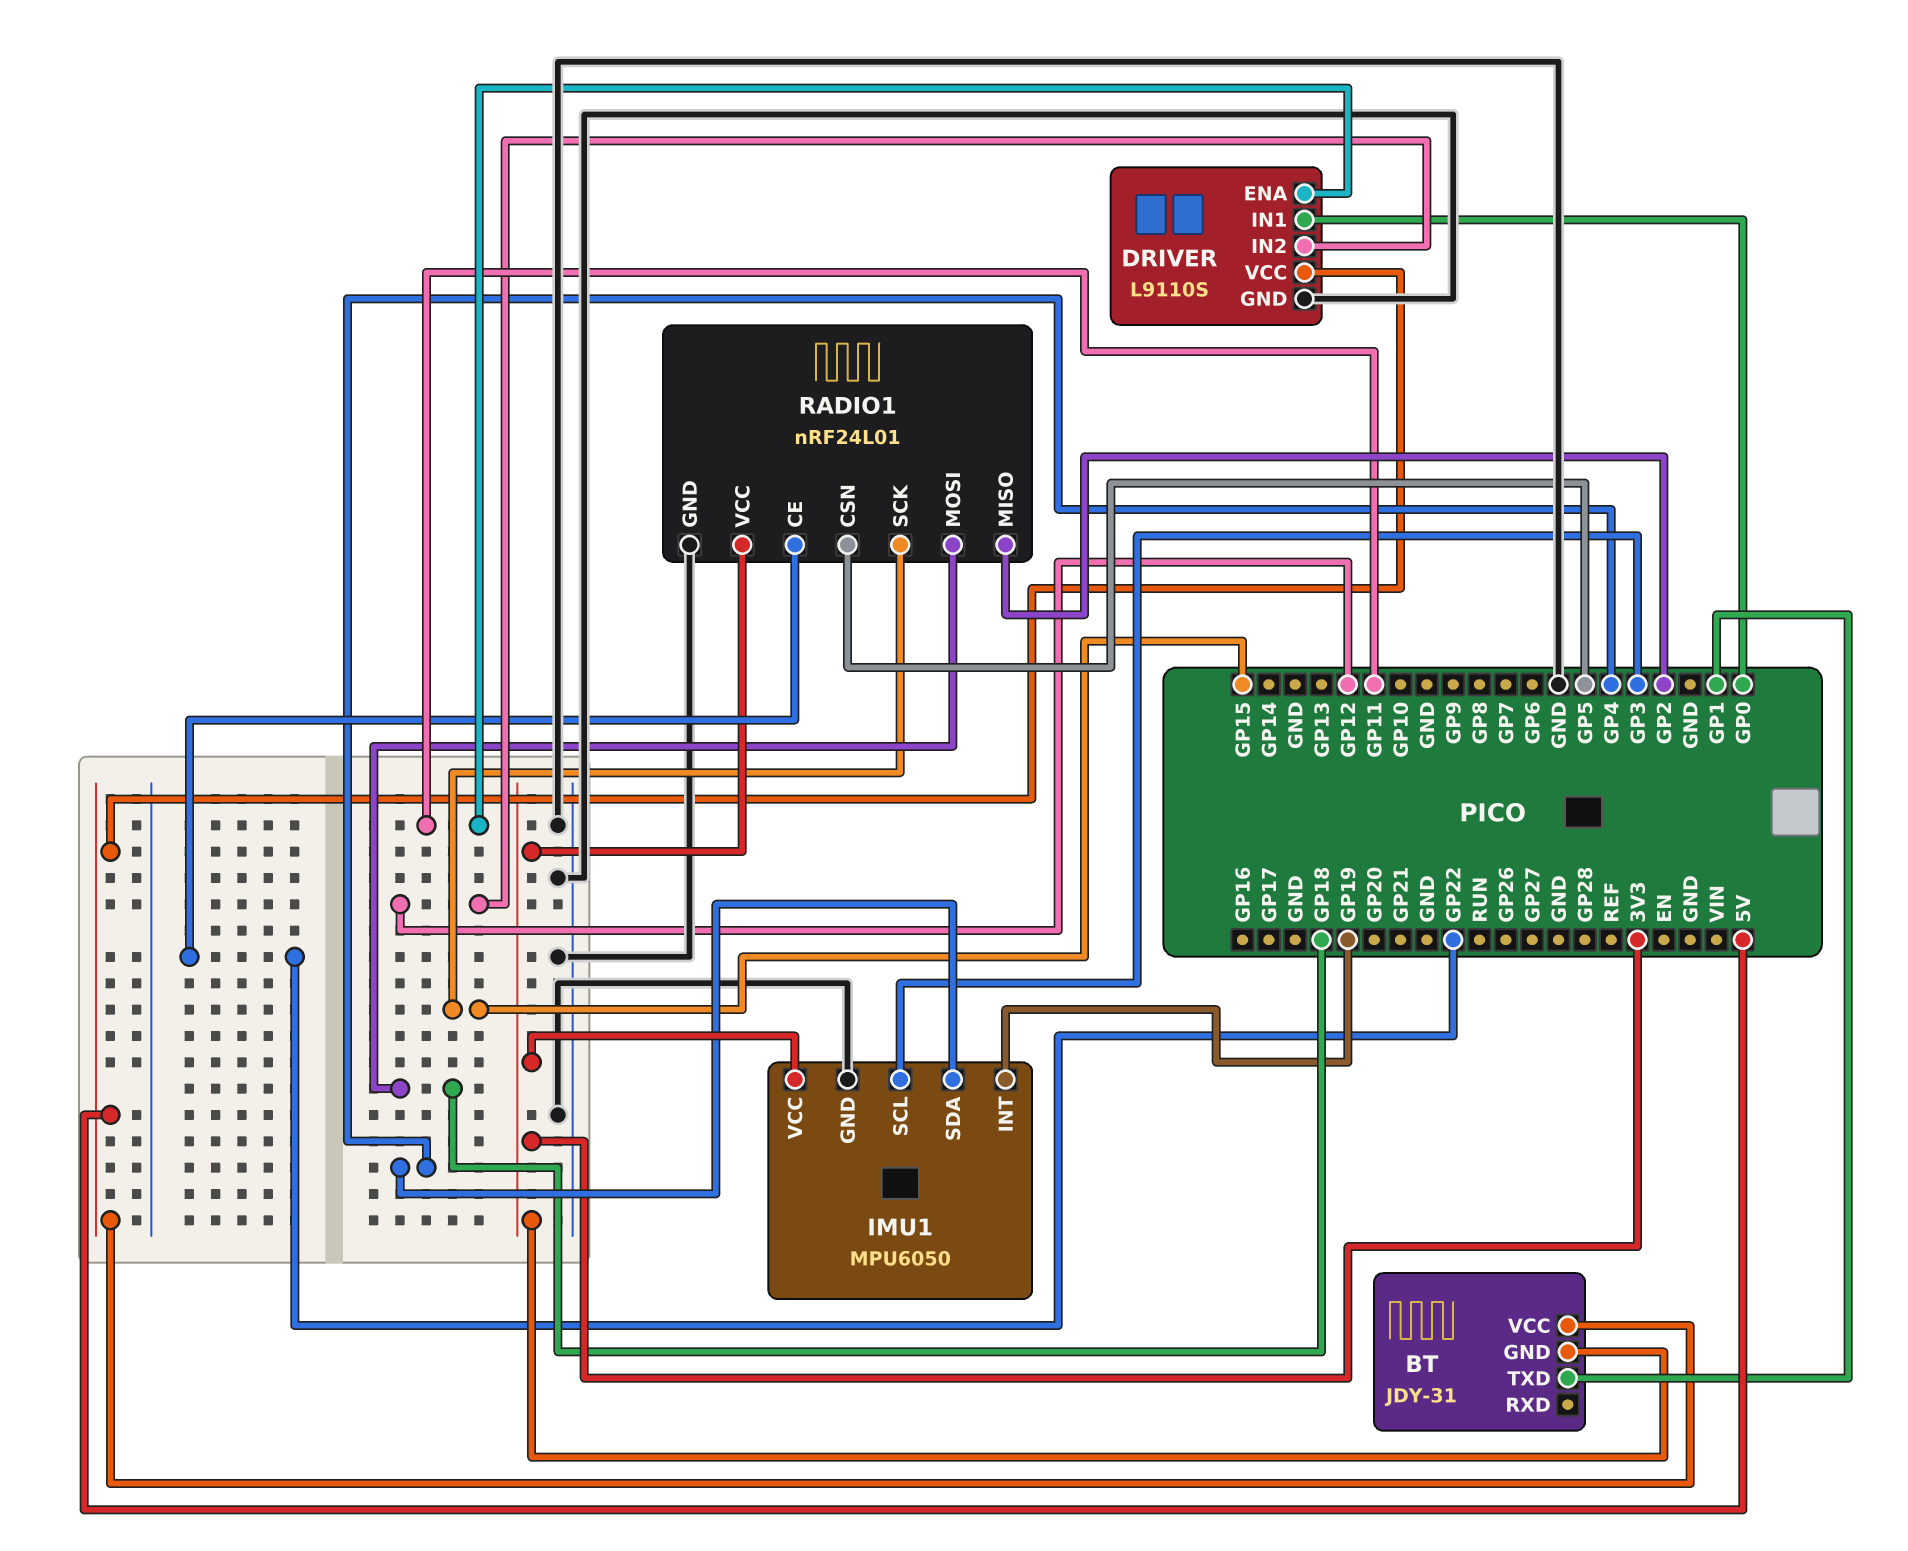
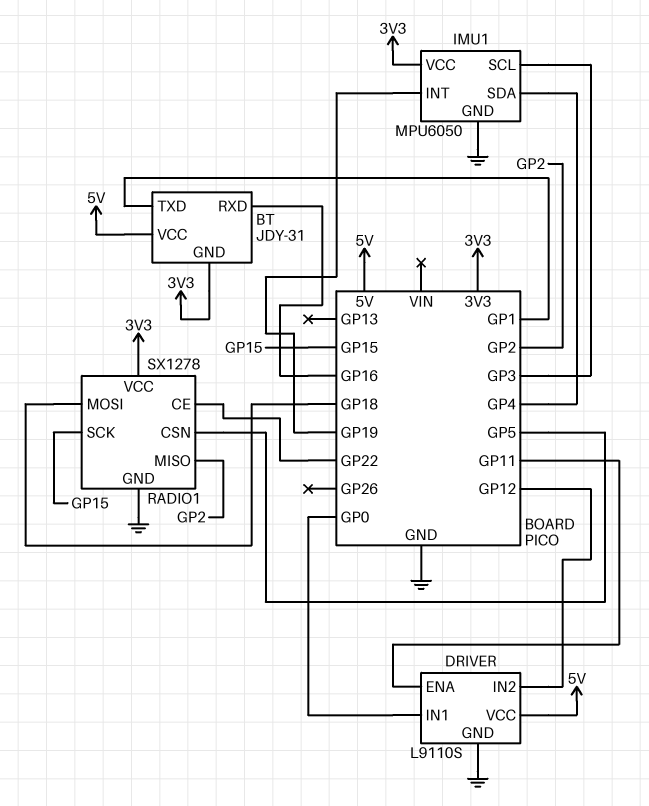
BT pin RXD: none -> GP16
RADIO1: nRF24L01 -> SX1278

